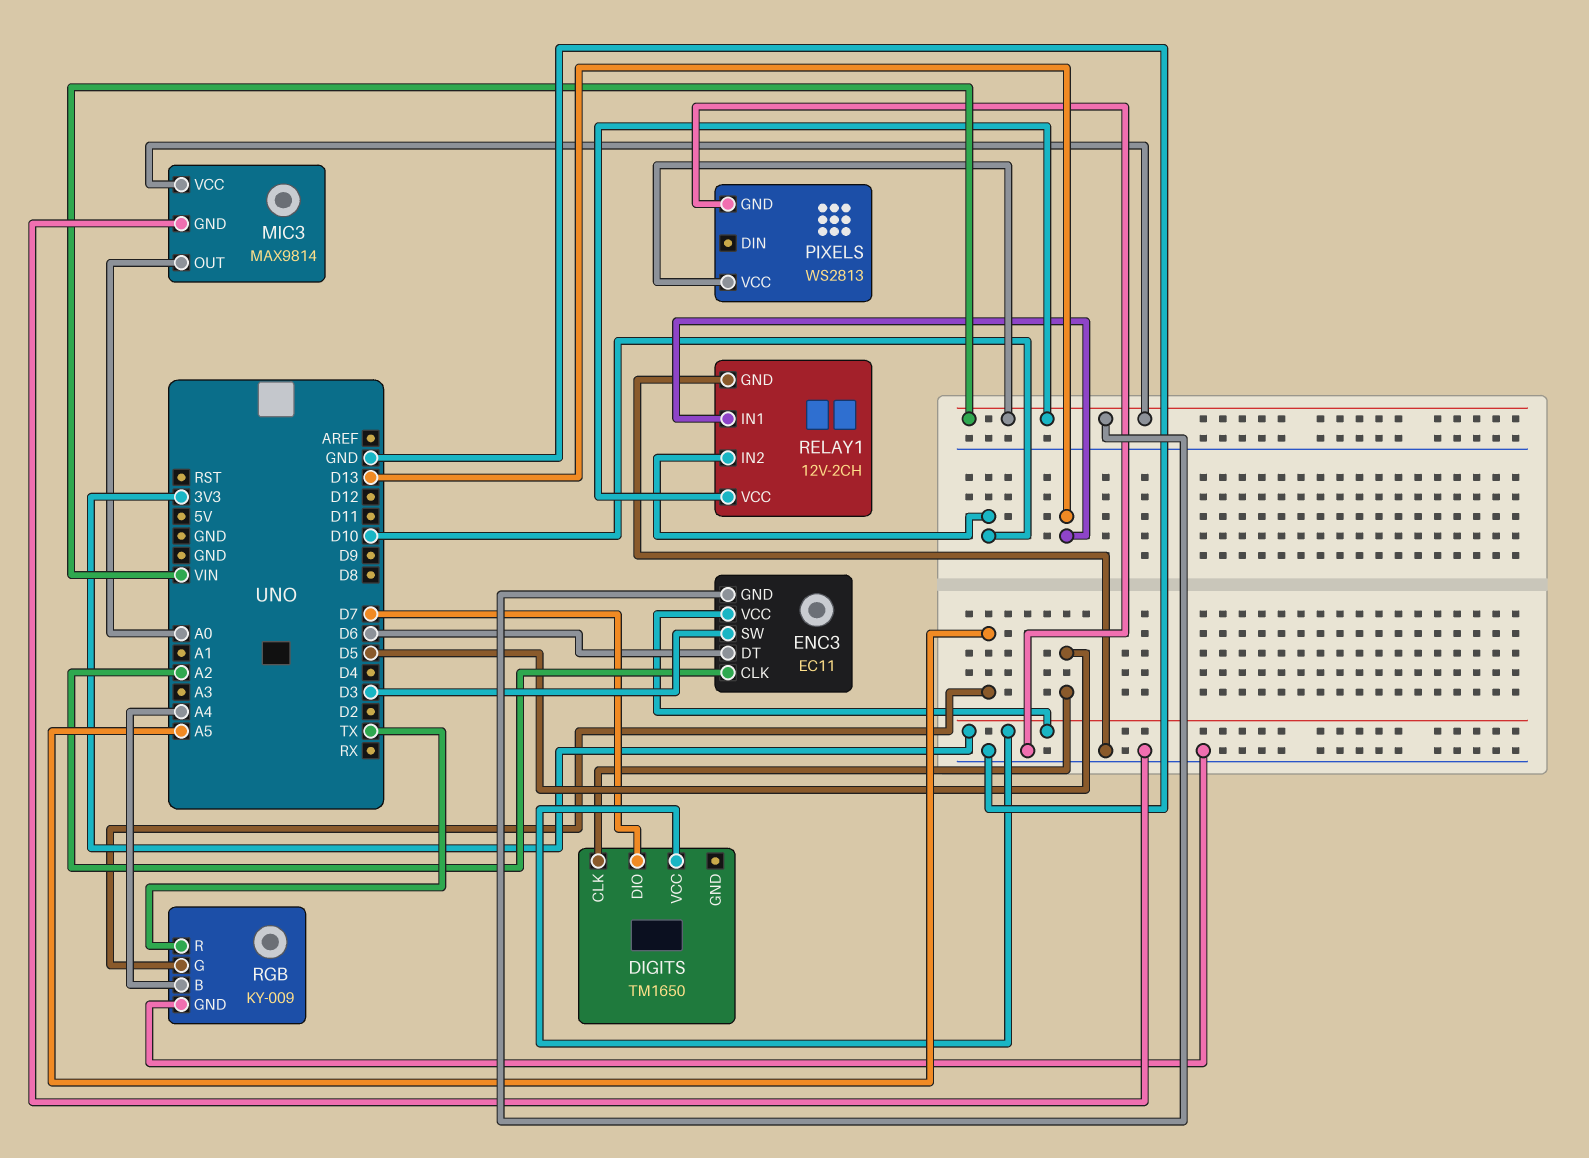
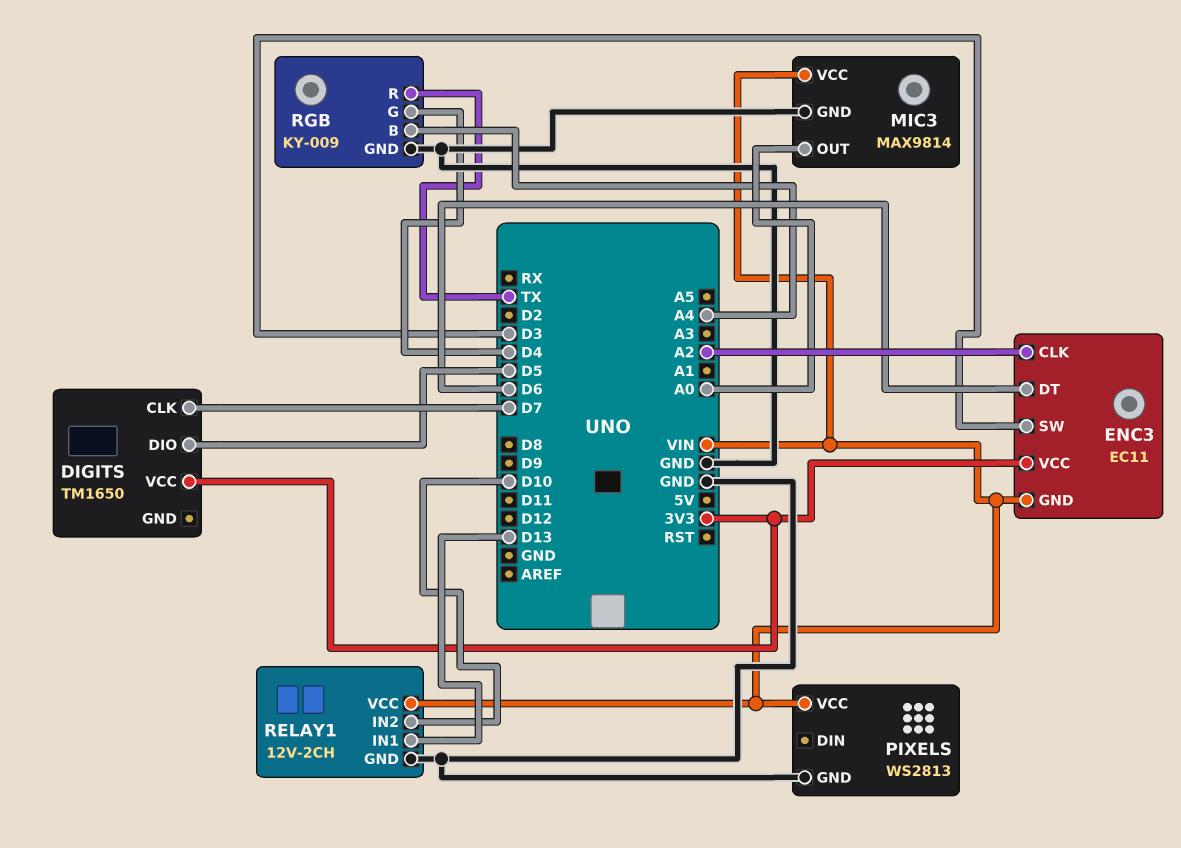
DIGITS pin CLK: D5 -> D7
DIGITS pin DIO: D7 -> D5
RGB pin G: A5 -> D4

